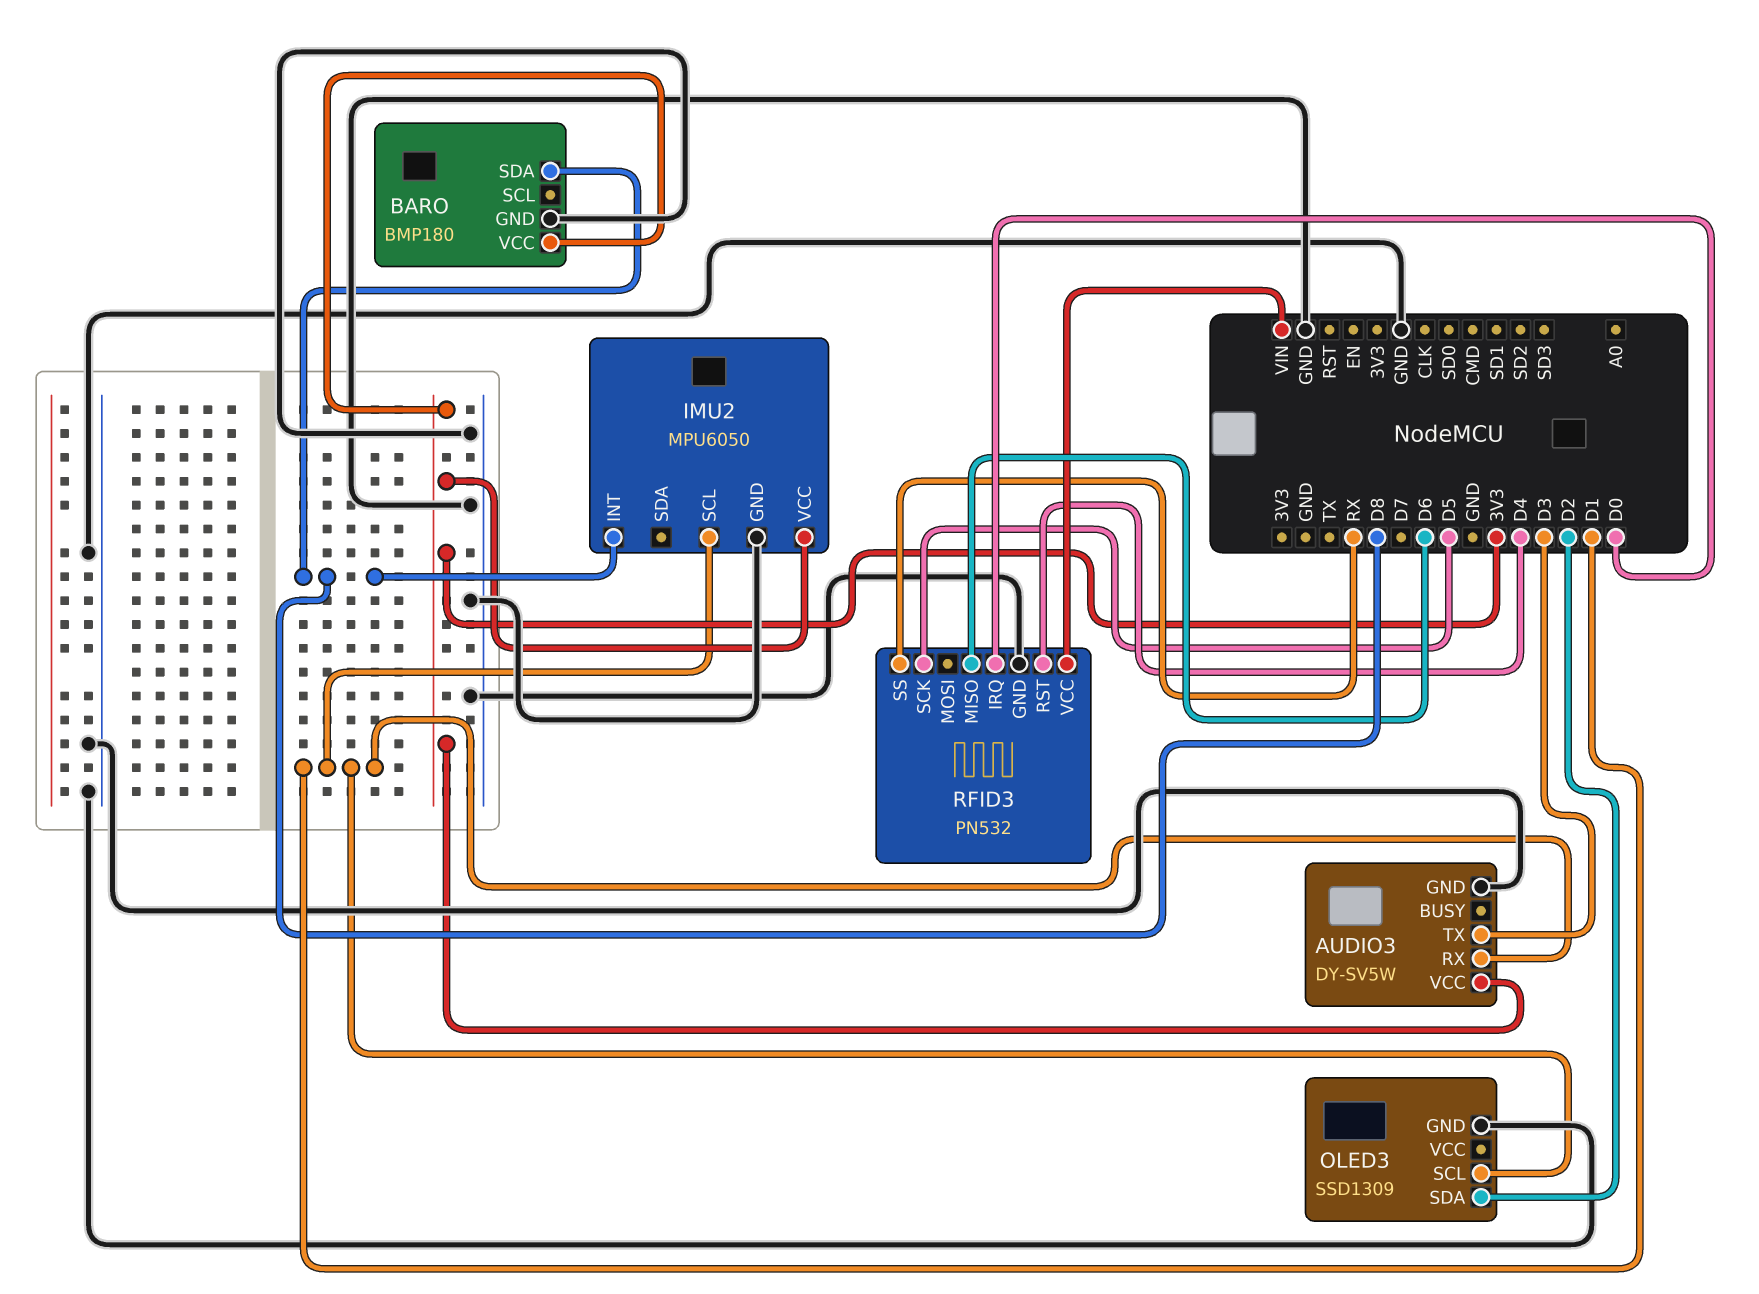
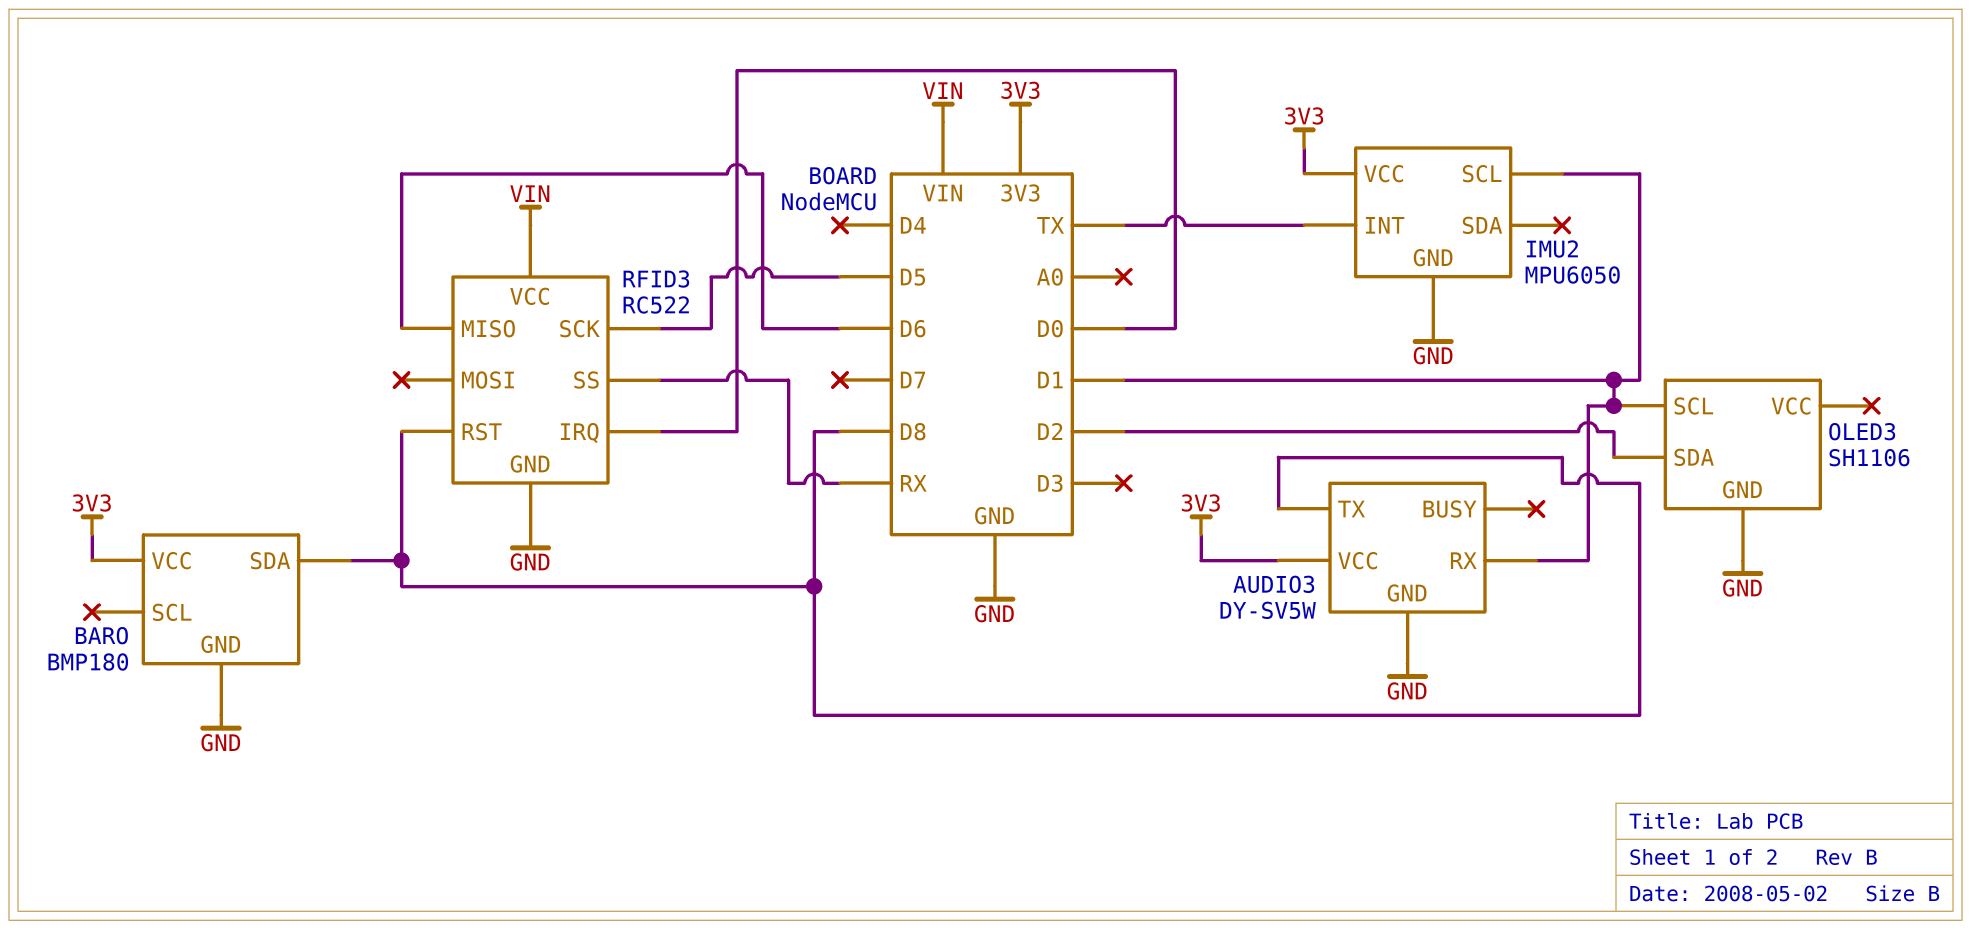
AUDIO3 pin TX: D3 -> D8
IMU2 pin INT: D8 -> TX
OLED3: SSD1309 -> SH1106
RFID3: PN532 -> RC522
RFID3 pin RST: D4 -> D8

